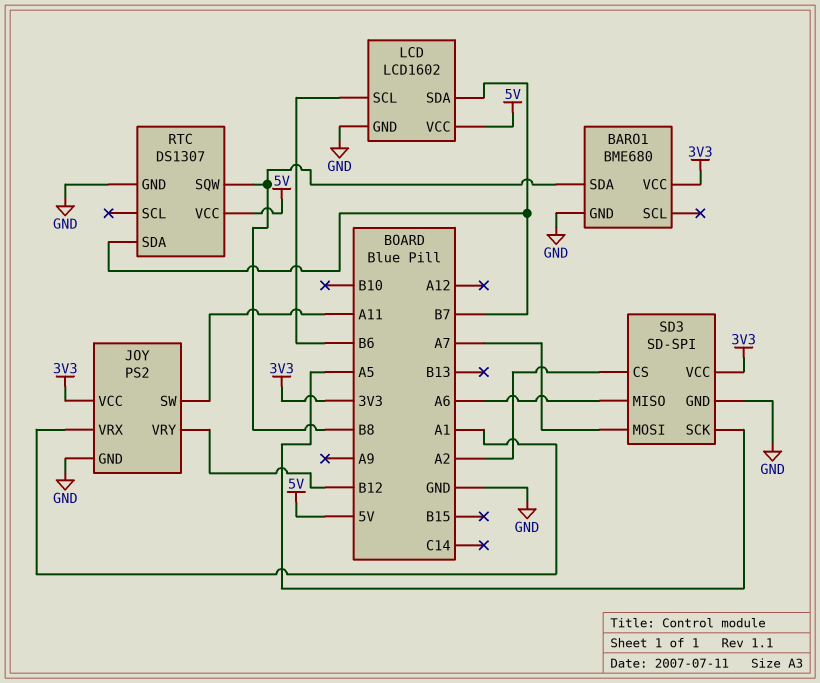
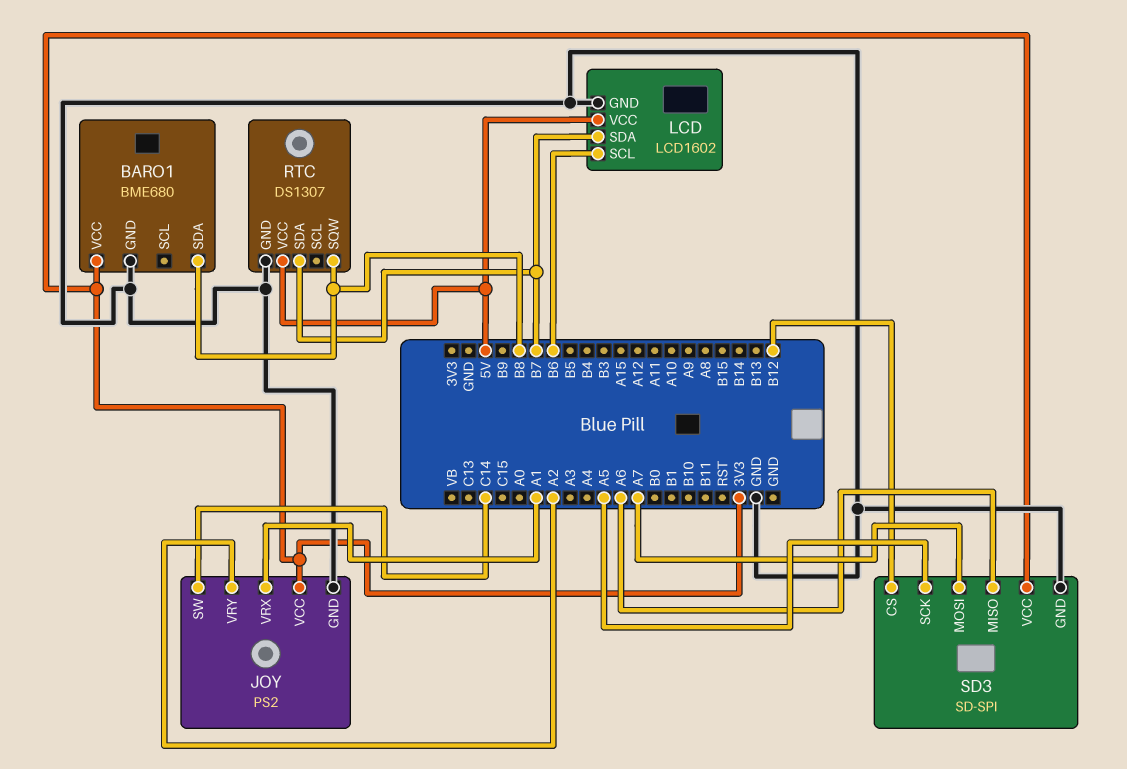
JOY pin SW: A11 -> C14
JOY pin VRY: B12 -> A2
SD3 pin CS: A2 -> B12

